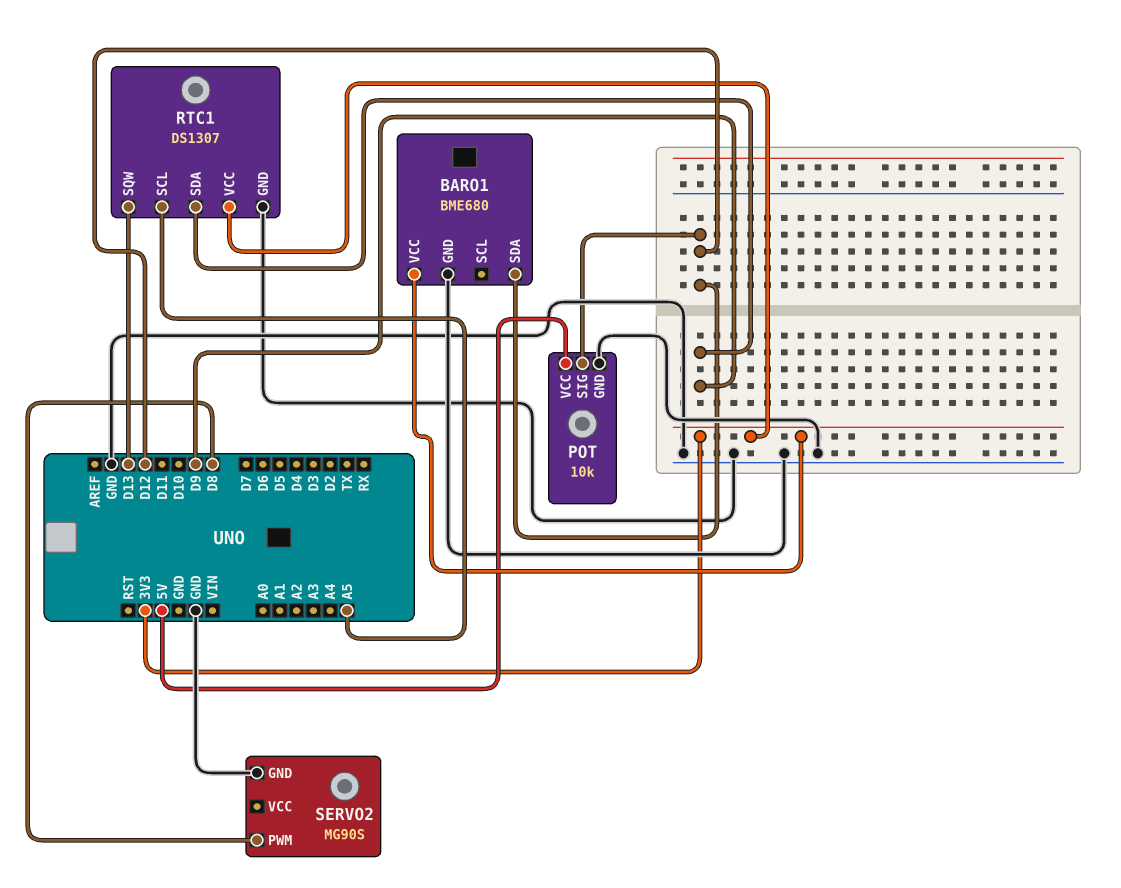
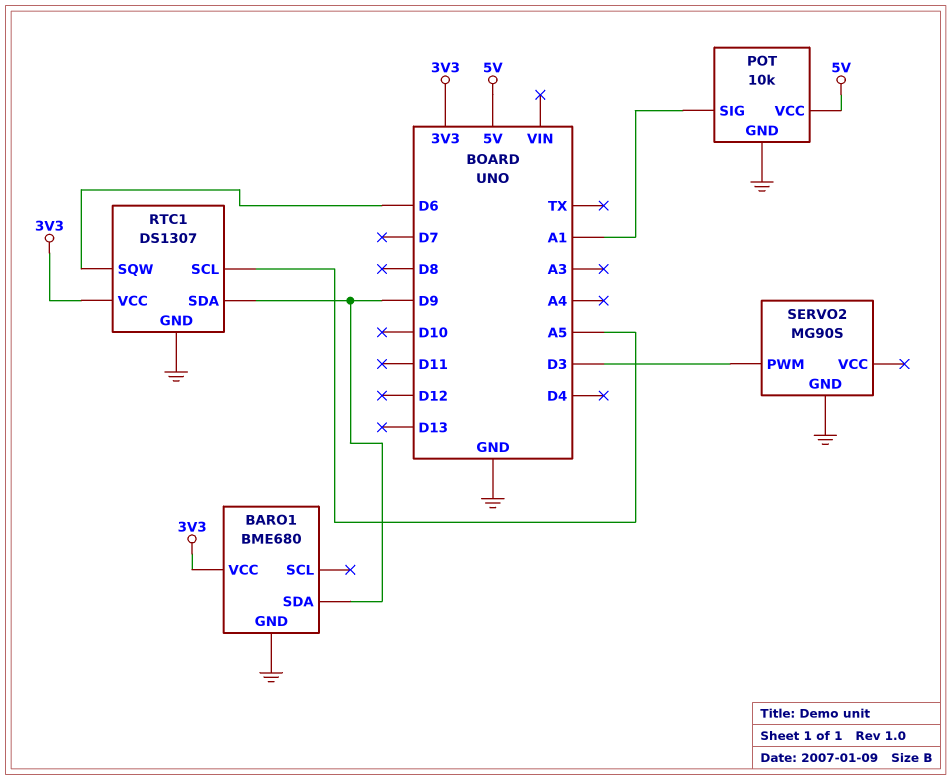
BARO1 pin SDA: D12 -> D9
POT pin SIG: D12 -> A1
RTC1 pin SQW: D13 -> D6
SERVO2 pin PWM: D8 -> D3

